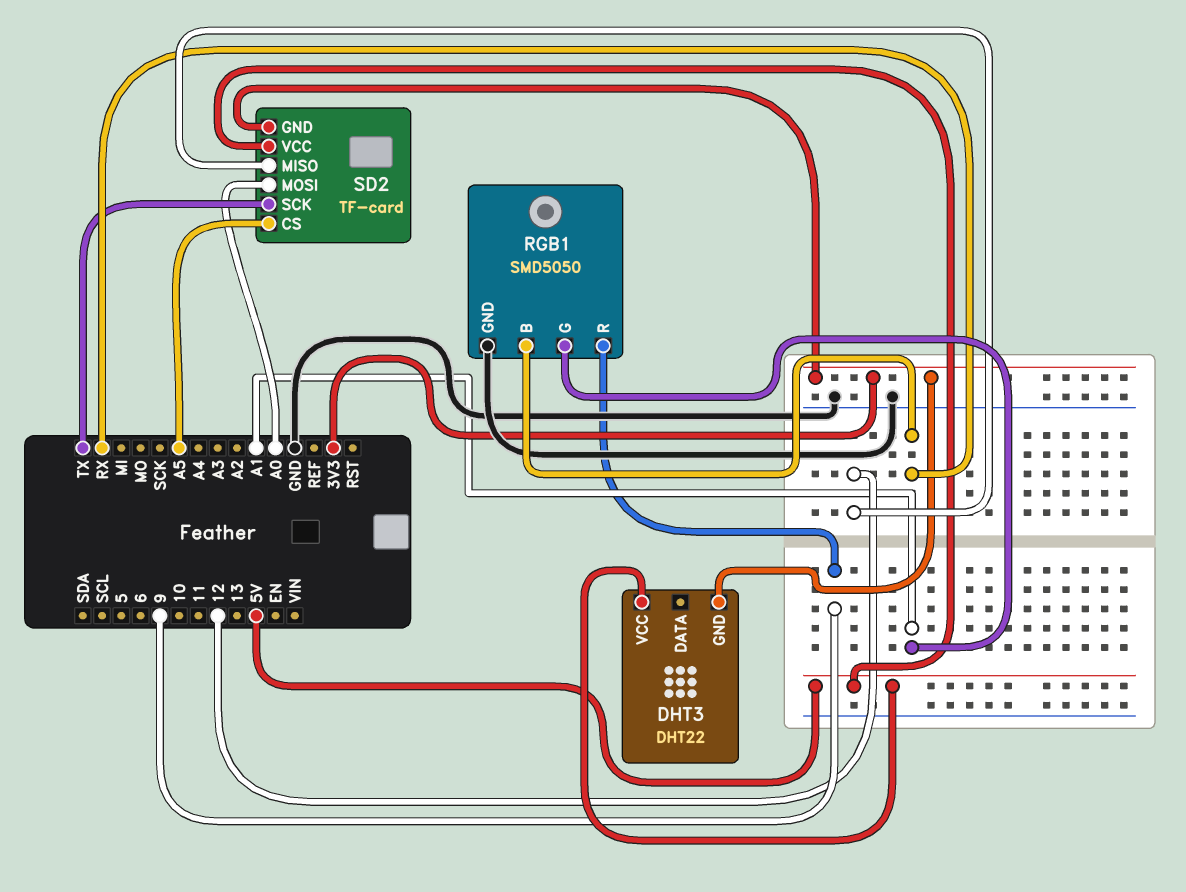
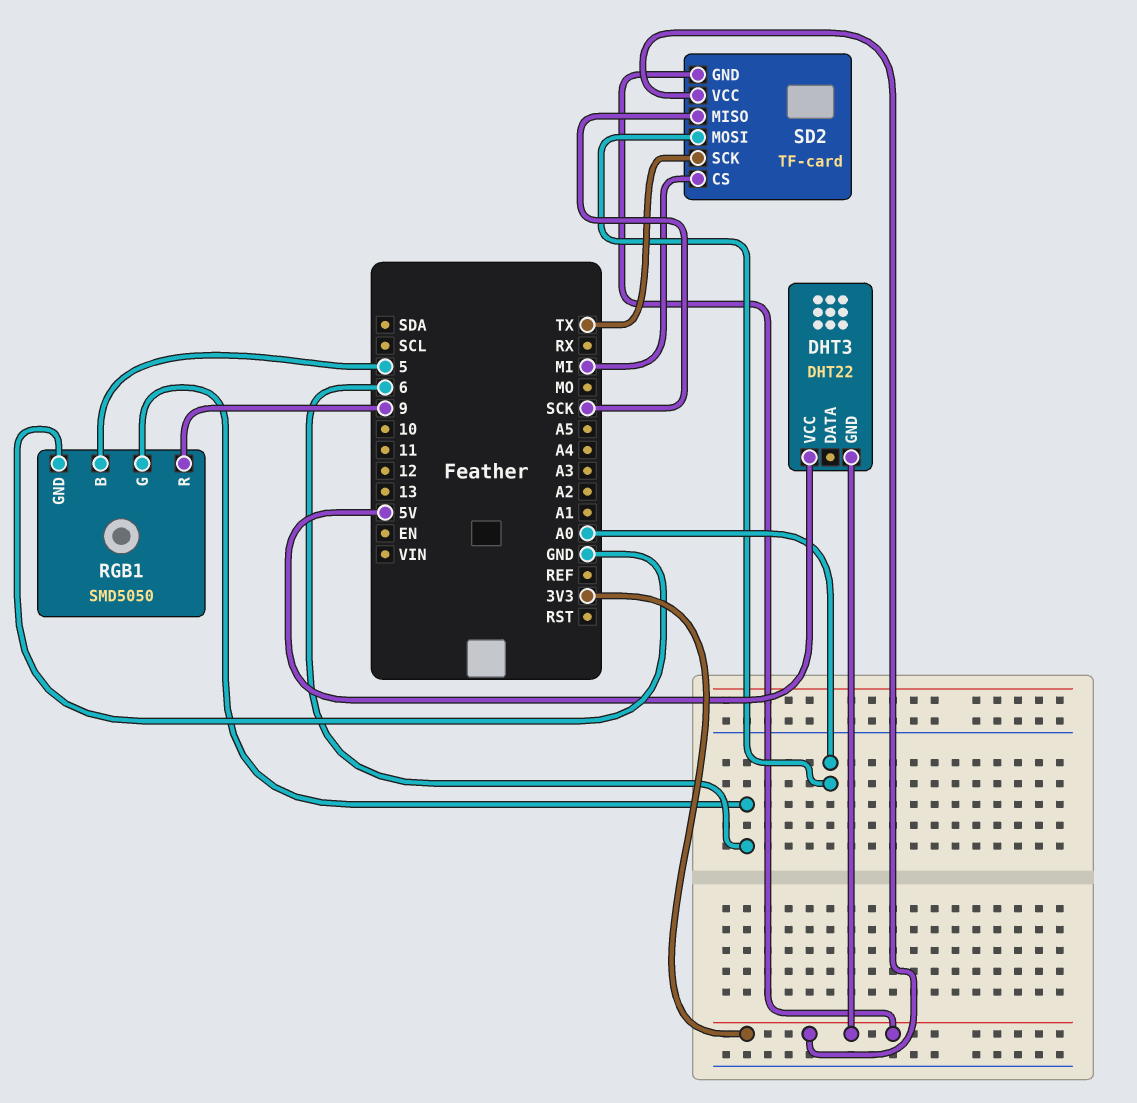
RGB1 pin B: RX -> 5
RGB1 pin G: A1 -> 6
SD2 pin CS: A5 -> MI
SD2 pin MISO: 12 -> SCK
SD2 pin VCC: 5V -> 3V3

